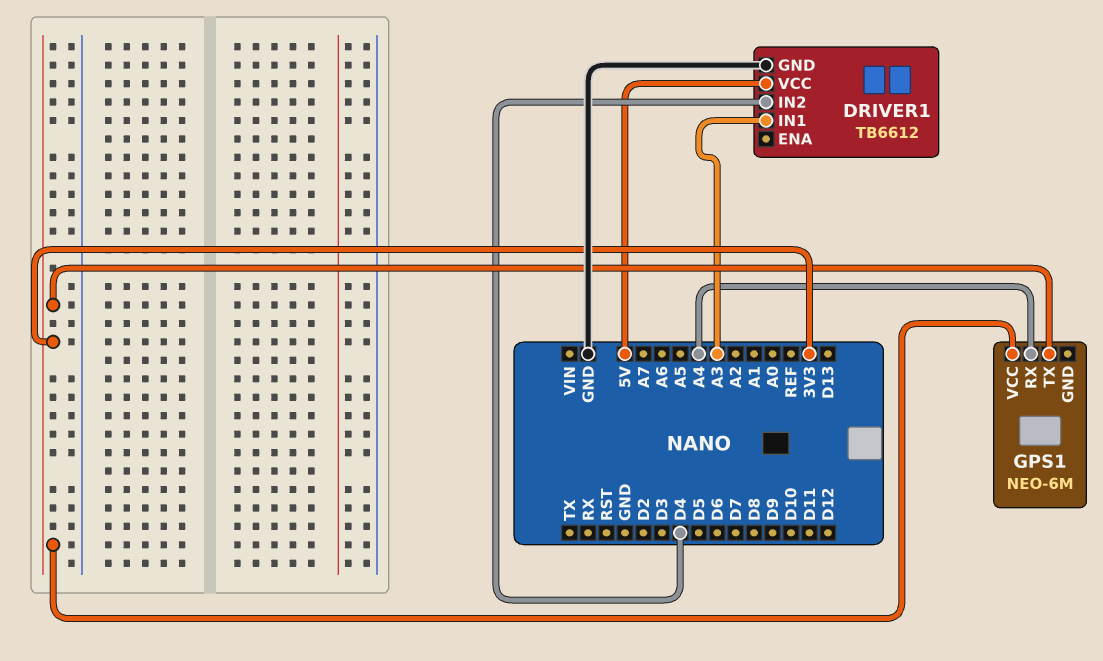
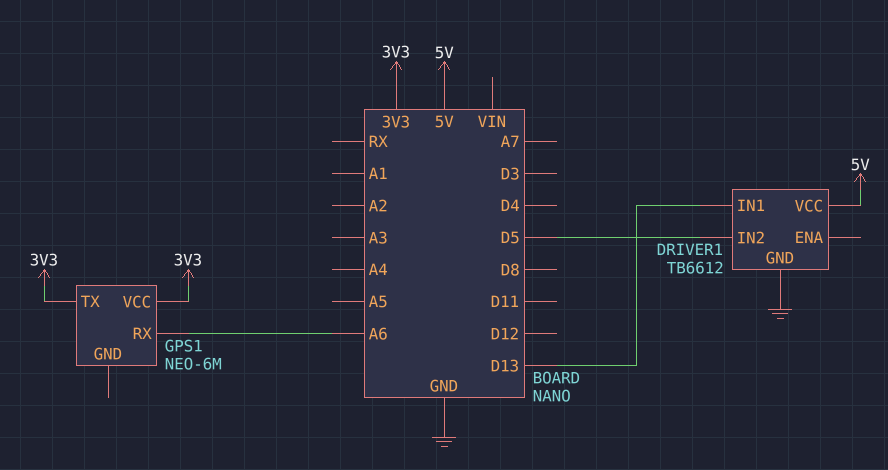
DRIVER1 pin IN1: A3 -> D13
DRIVER1 pin IN2: D4 -> D5
GPS1 pin RX: A4 -> A6

